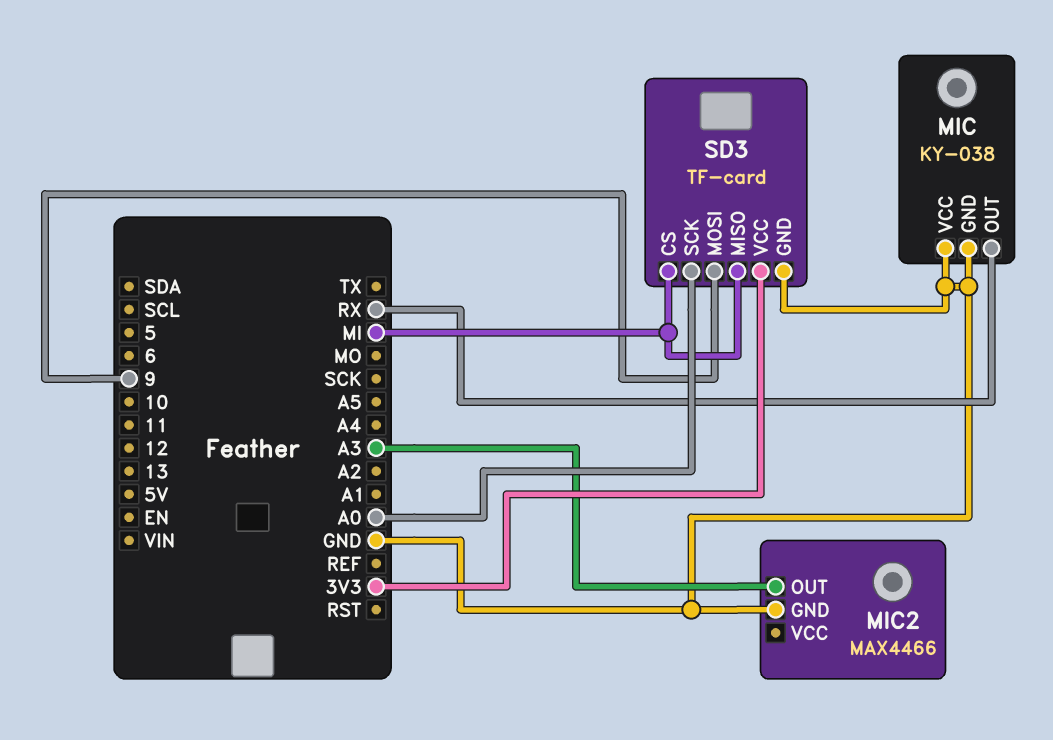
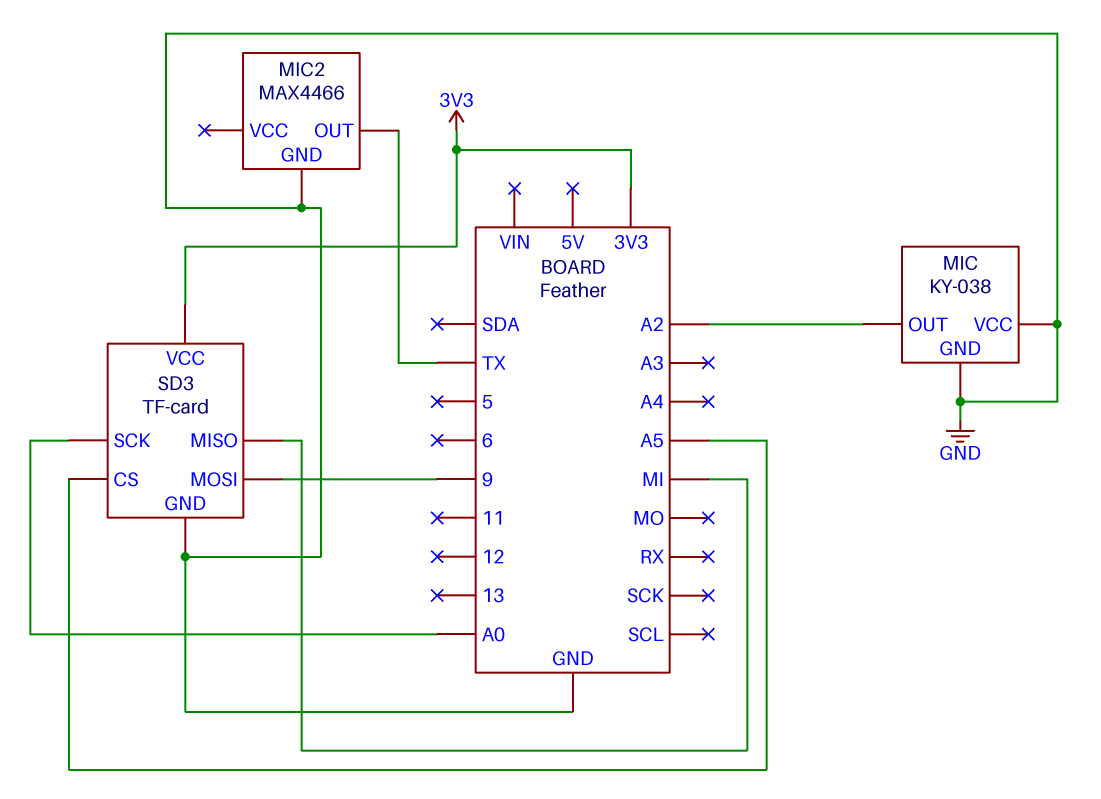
MIC pin OUT: RX -> A2
MIC2 pin OUT: A3 -> TX
SD3 pin CS: MI -> A5

